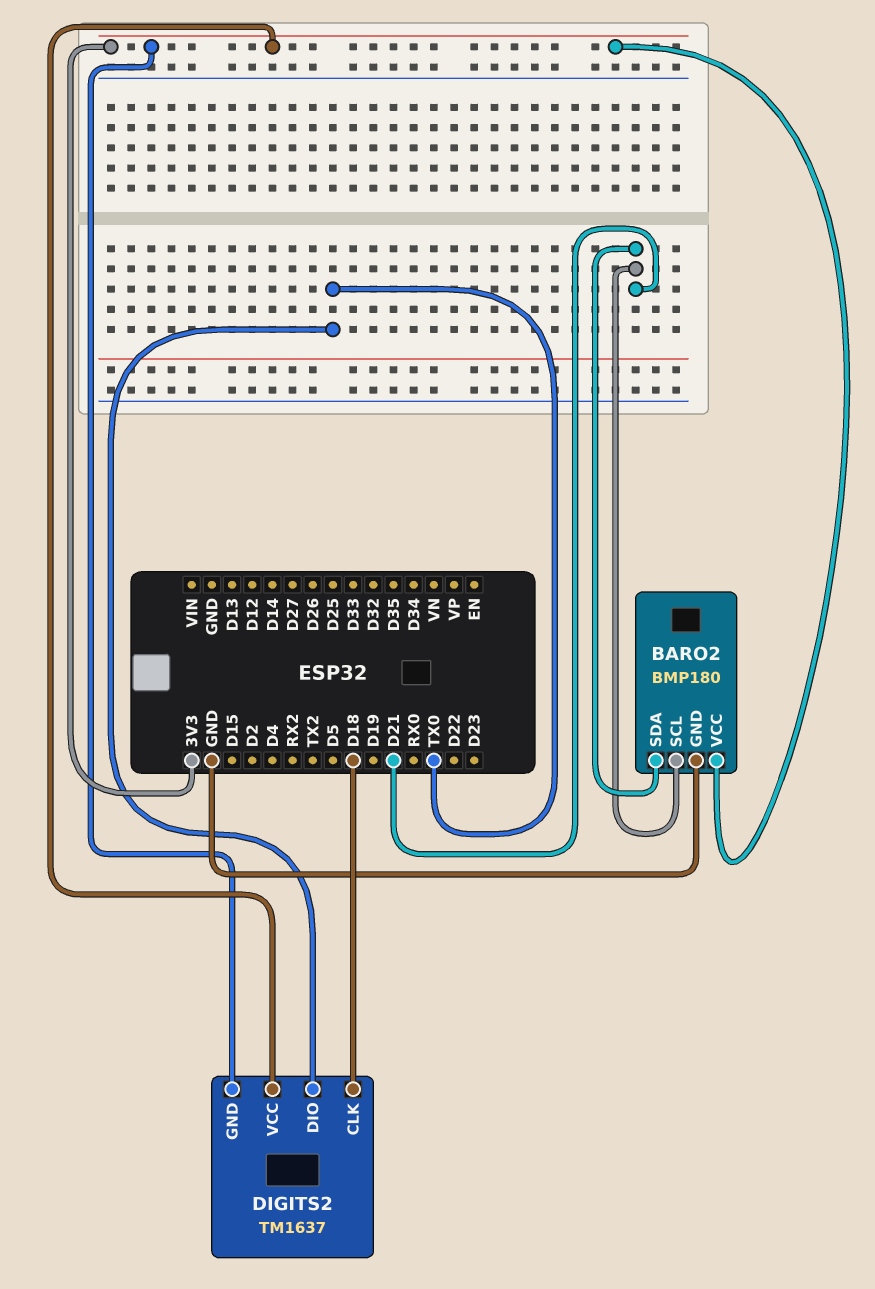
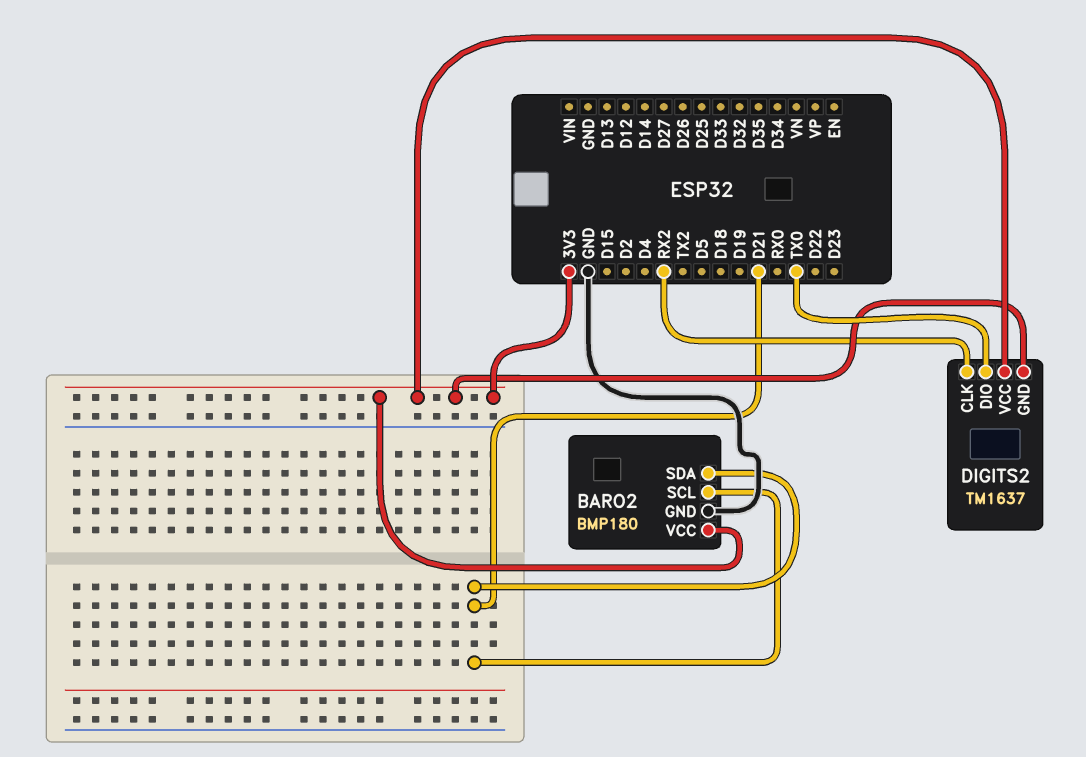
DIGITS2 pin CLK: D18 -> RX2

